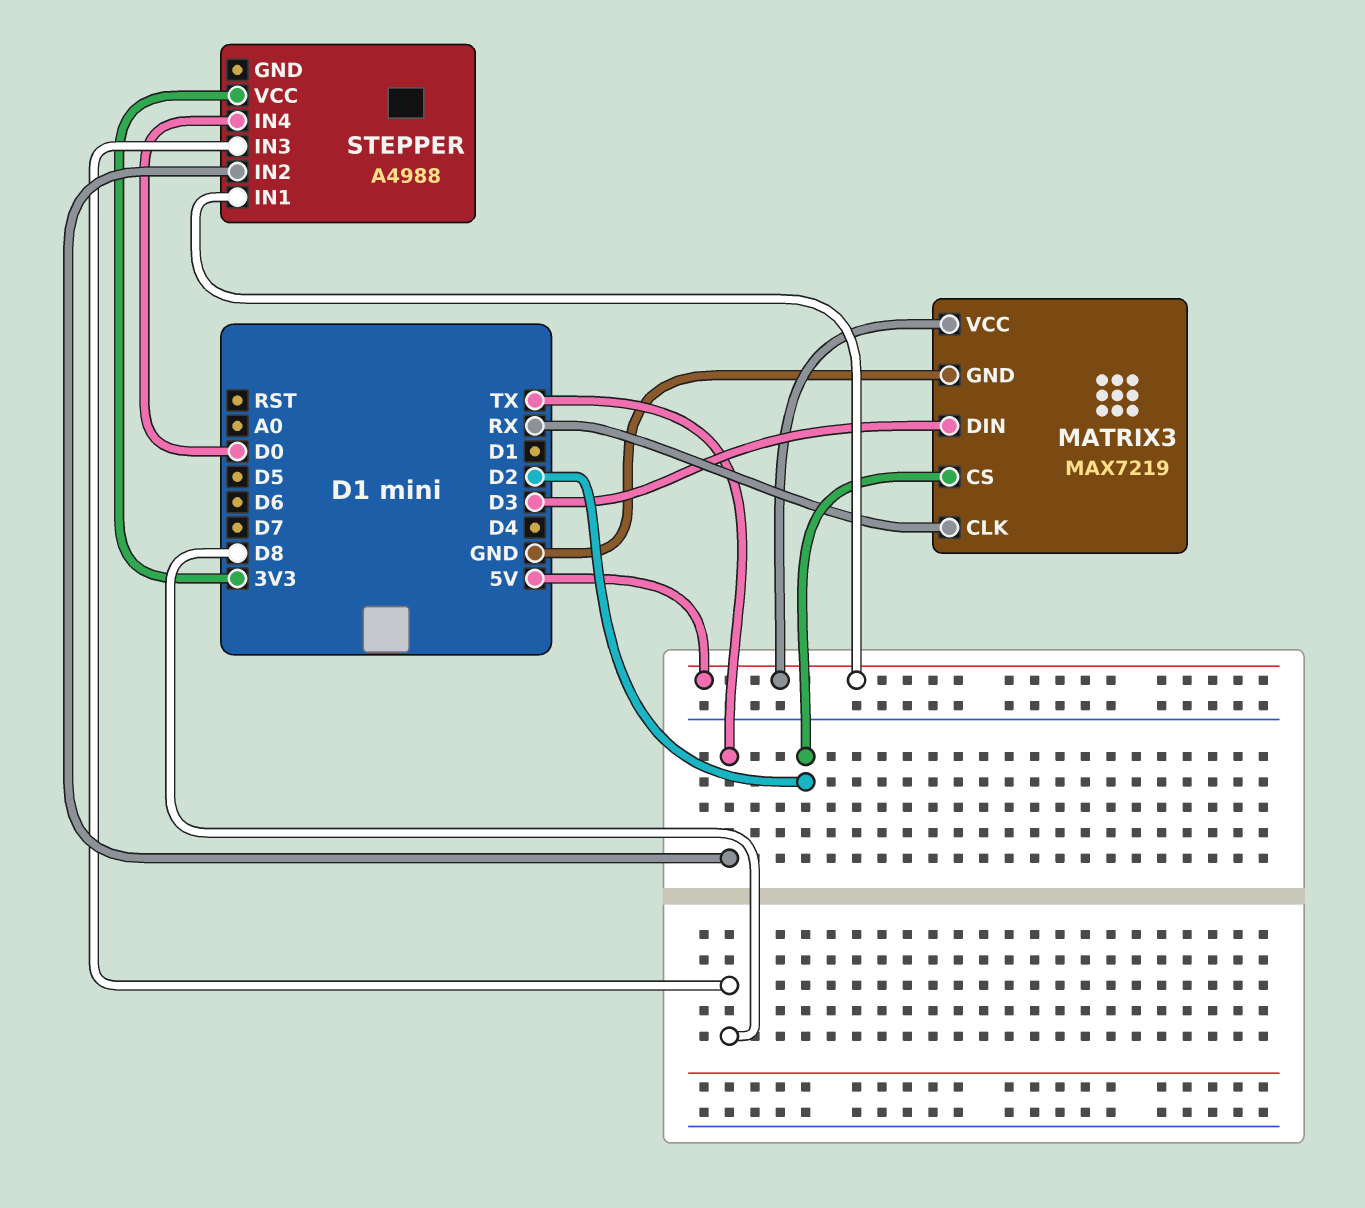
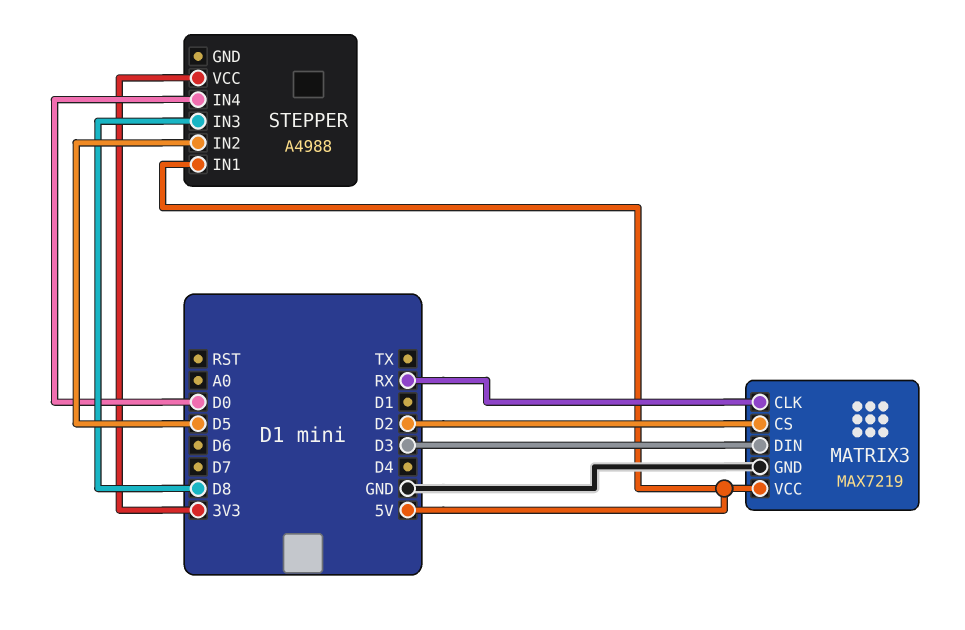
STEPPER pin IN2: TX -> D5

